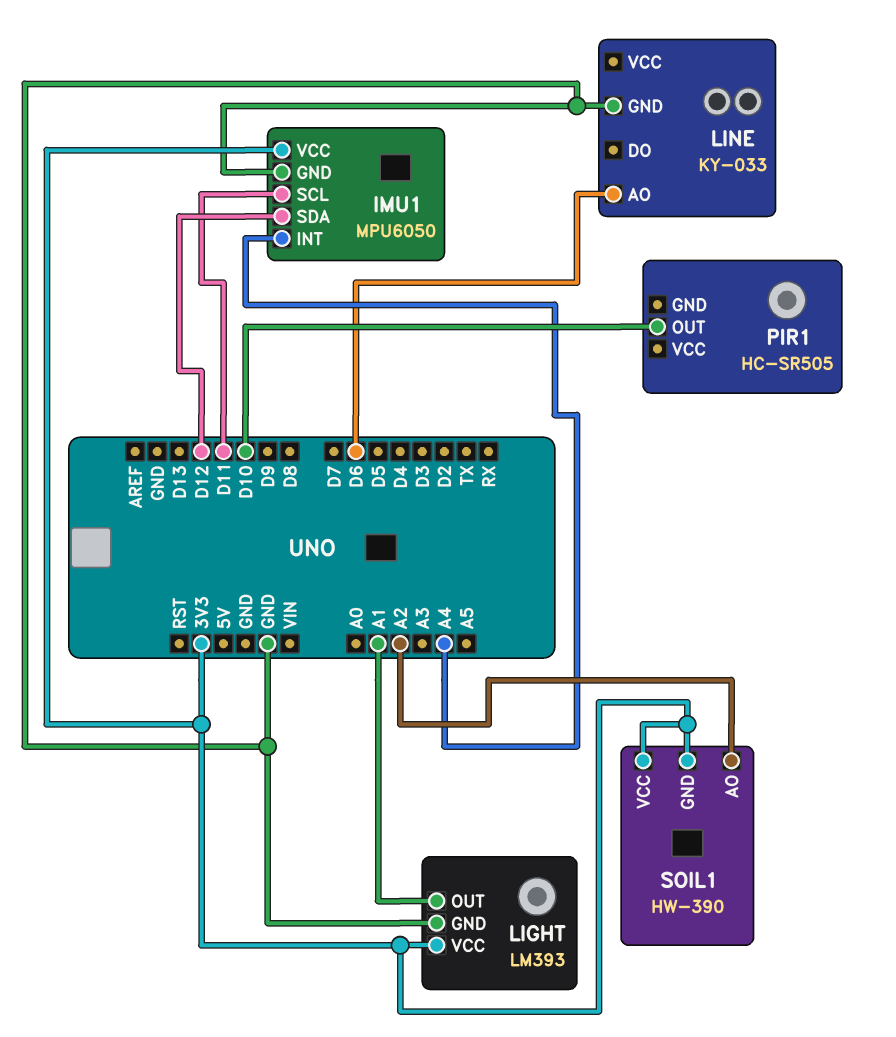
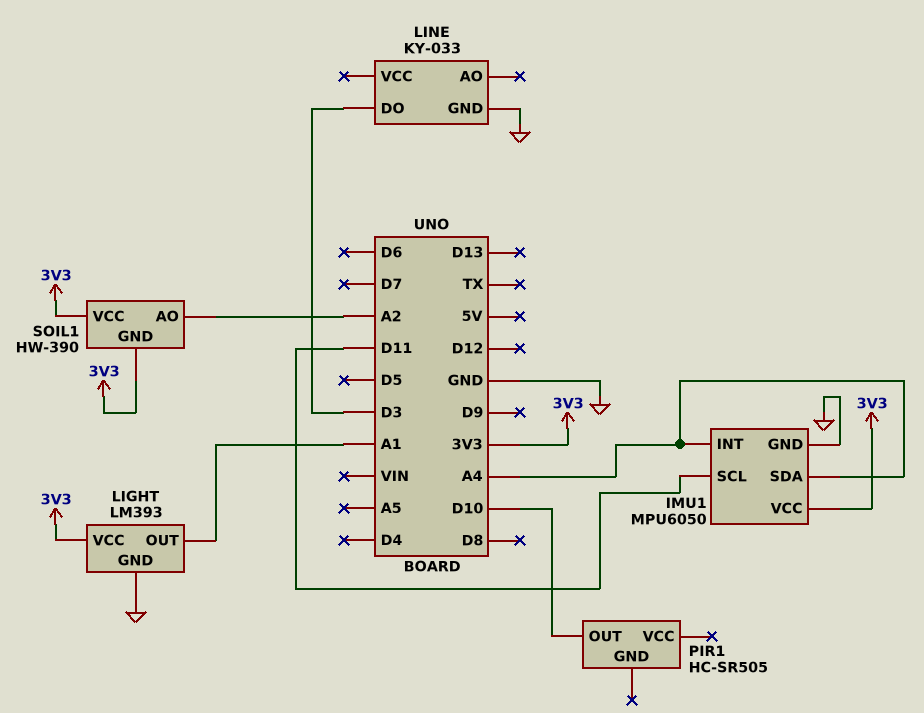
IMU1 pin SDA: D12 -> A4
LINE pin AO: D6 -> none
LINE pin DO: none -> D3

